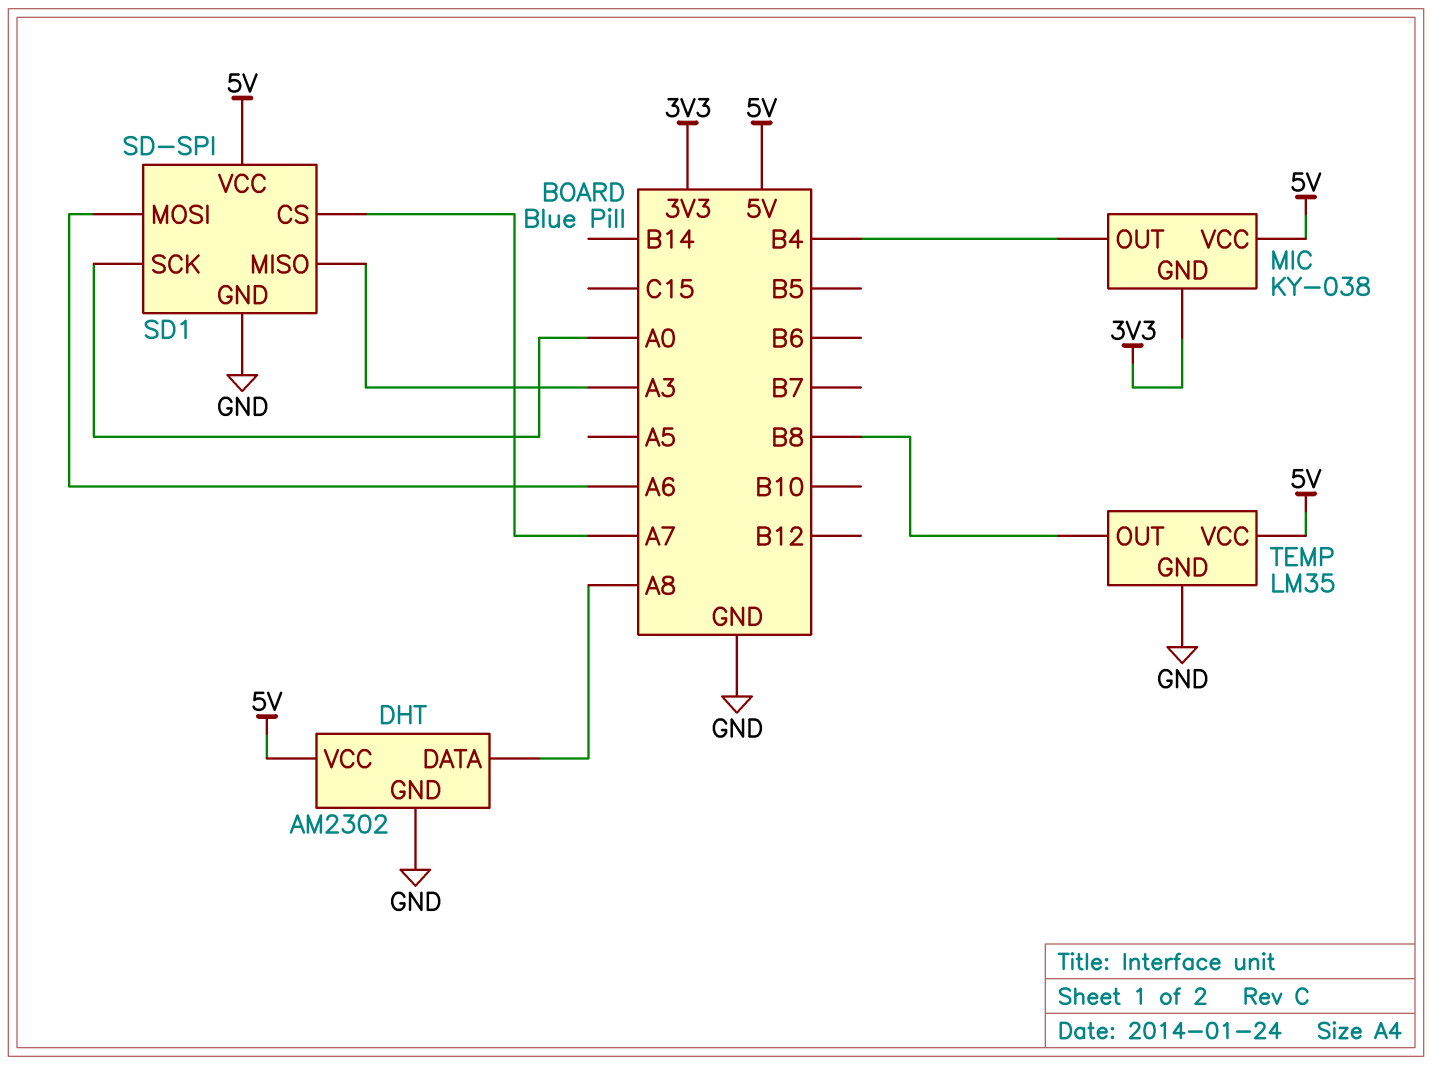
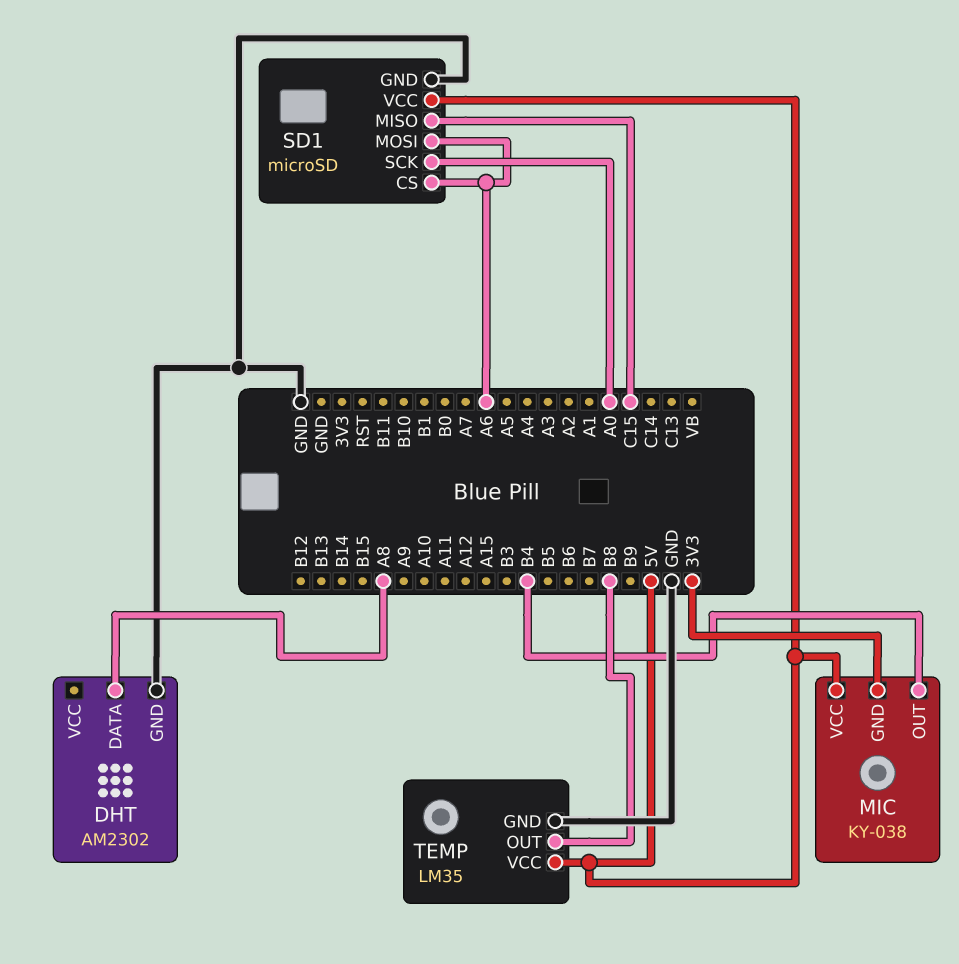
DHT pin VCC: 5V -> none
SD1: SD-SPI -> microSD
SD1 pin CS: A7 -> A6
SD1 pin MISO: A3 -> C15

